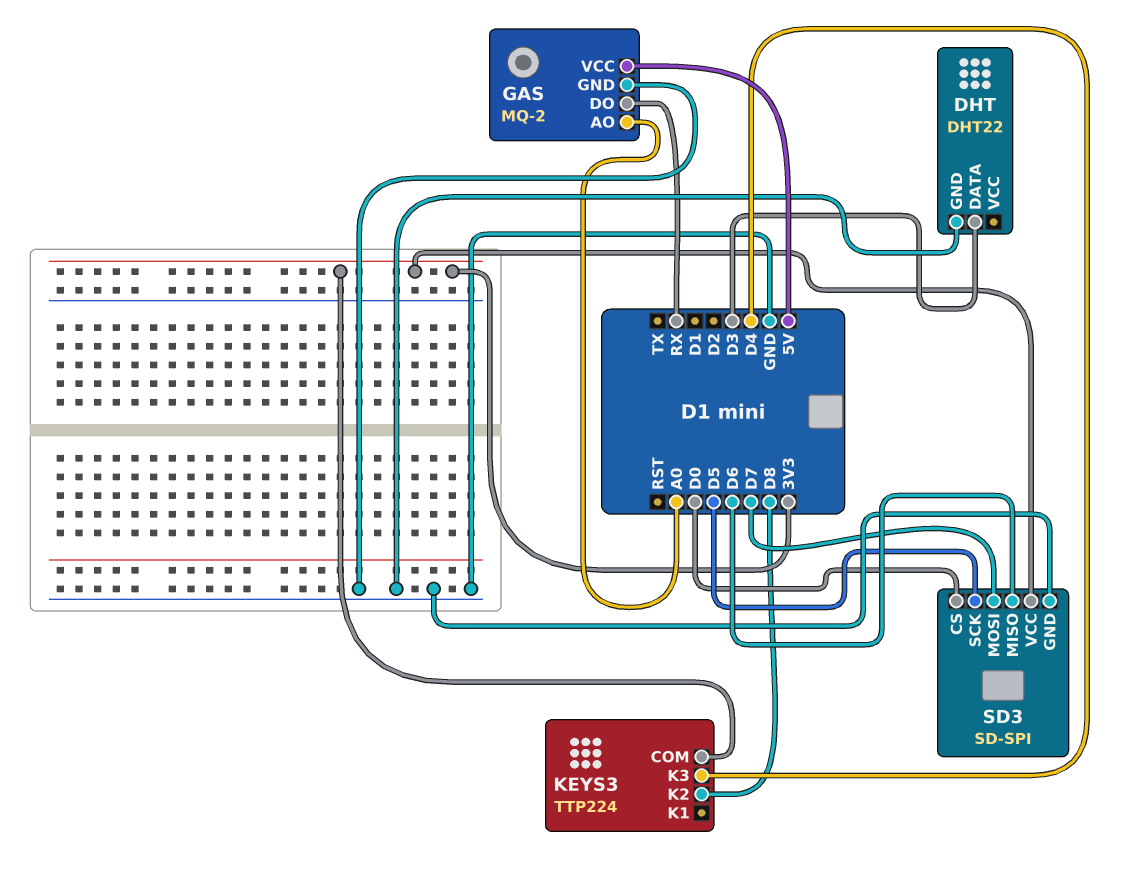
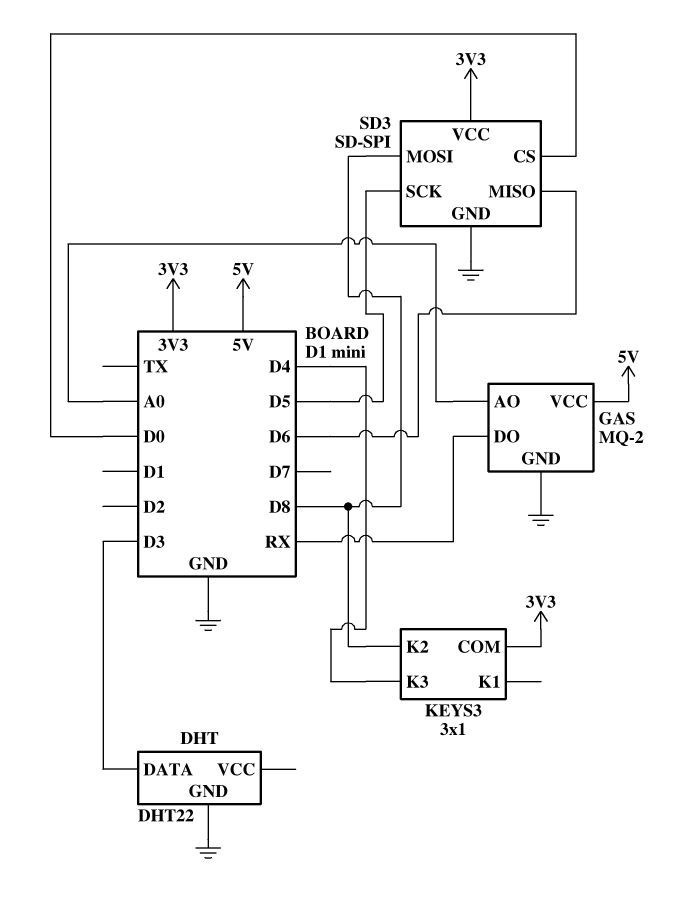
KEYS3: TTP224 -> 3x1
SD3 pin MOSI: D7 -> D8

